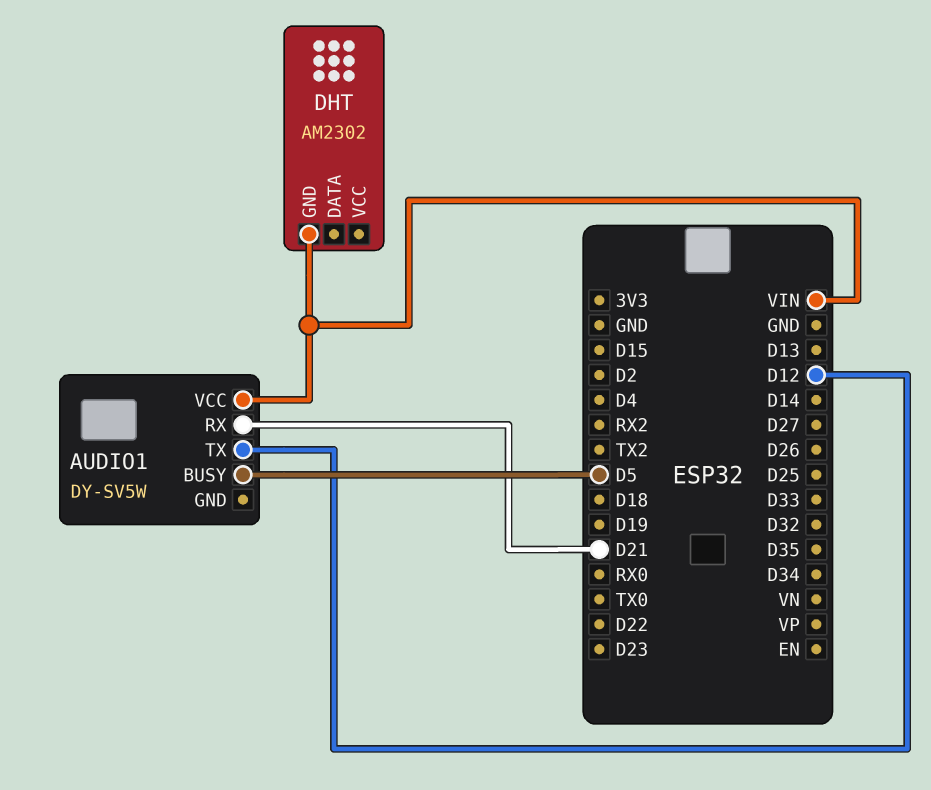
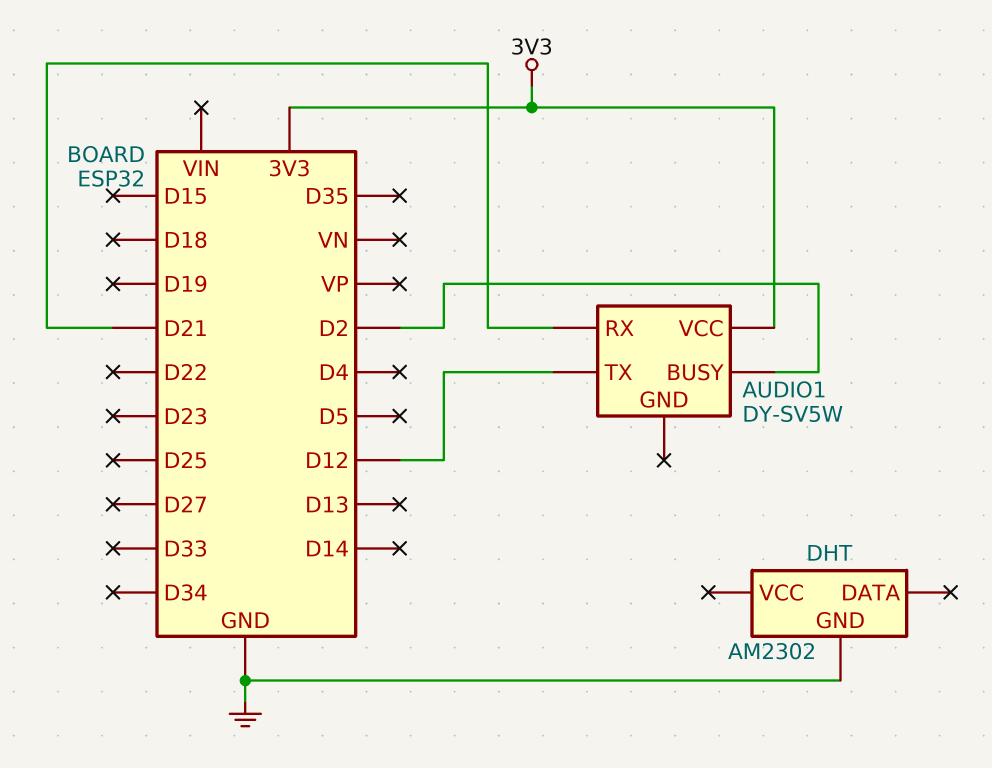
AUDIO1 pin BUSY: D5 -> D2
AUDIO1 pin VCC: VIN -> 3V3
DHT pin GND: VIN -> GND

